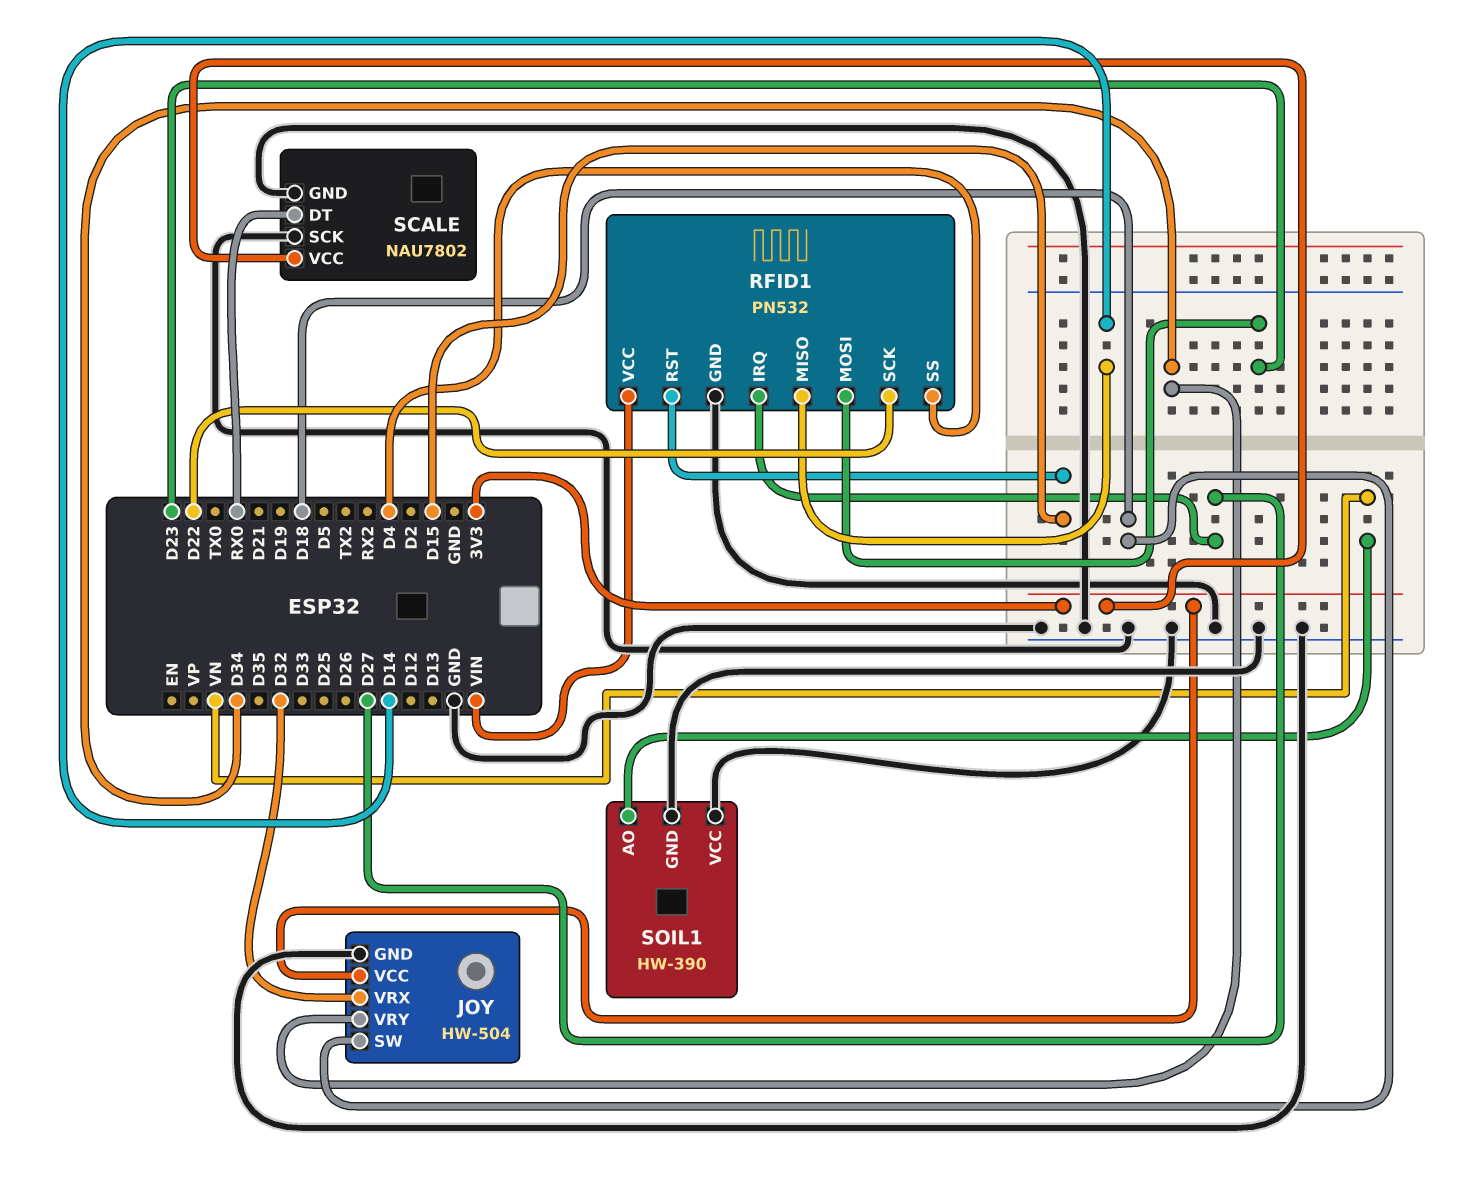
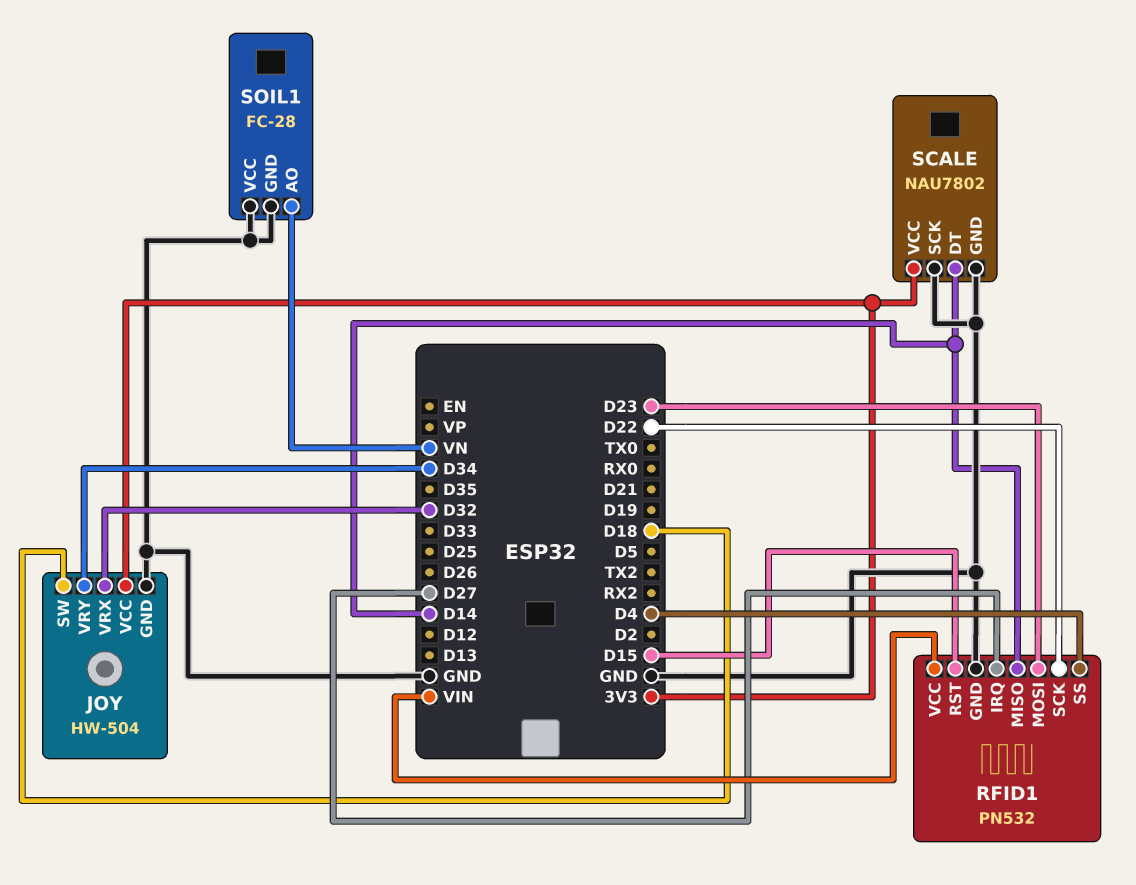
SCALE pin DT: RX0 -> D14
SOIL1: HW-390 -> FC-28

